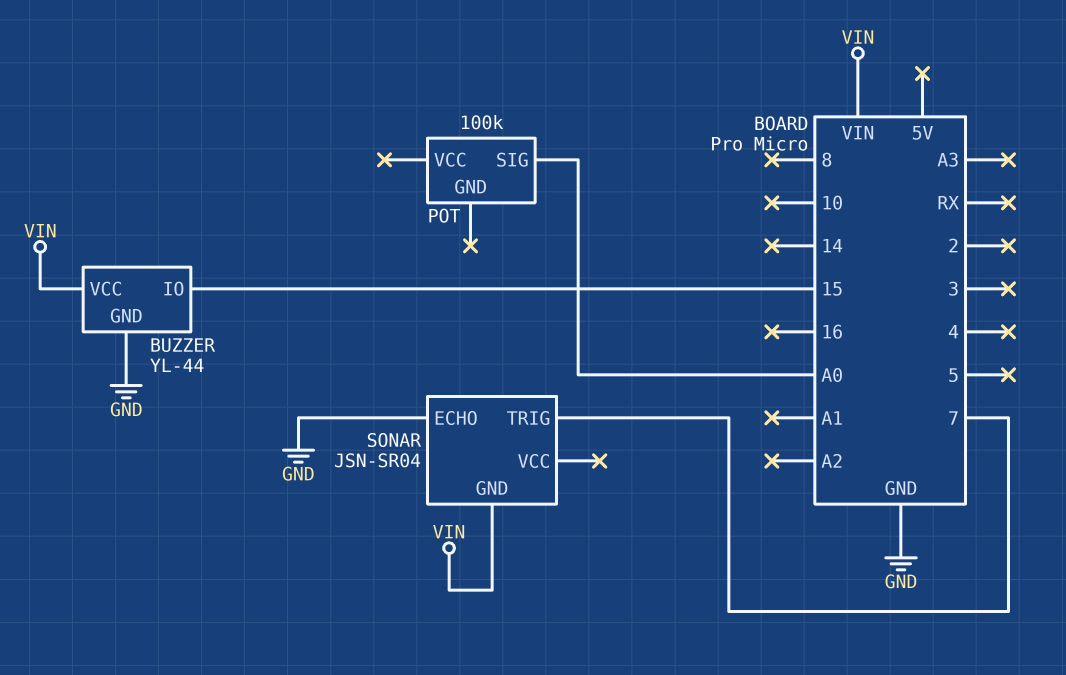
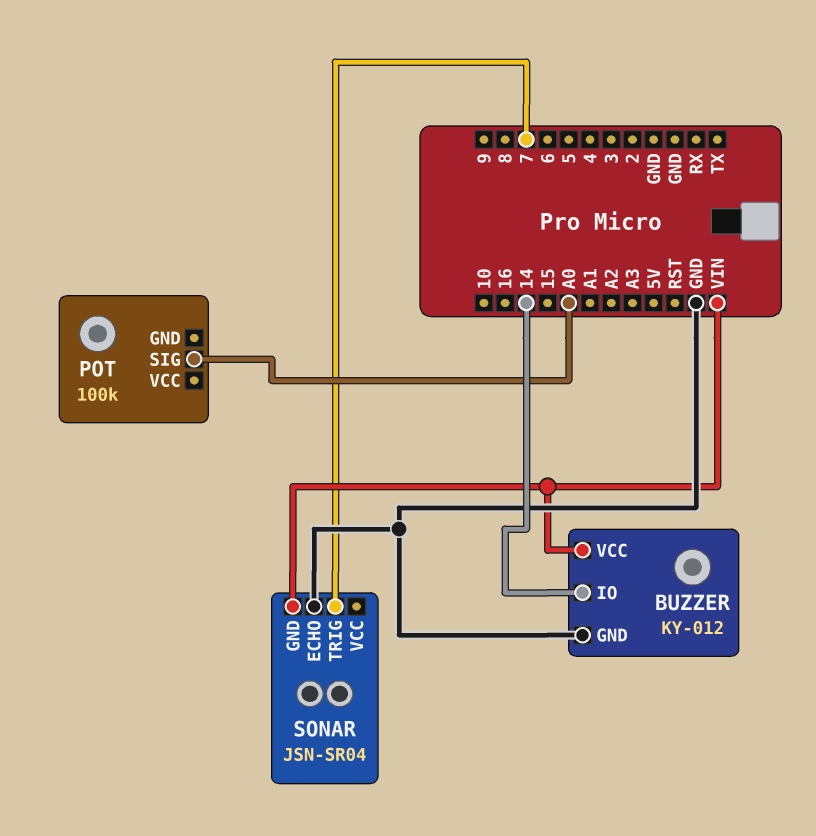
BUZZER: YL-44 -> KY-012
BUZZER pin IO: 15 -> 14

